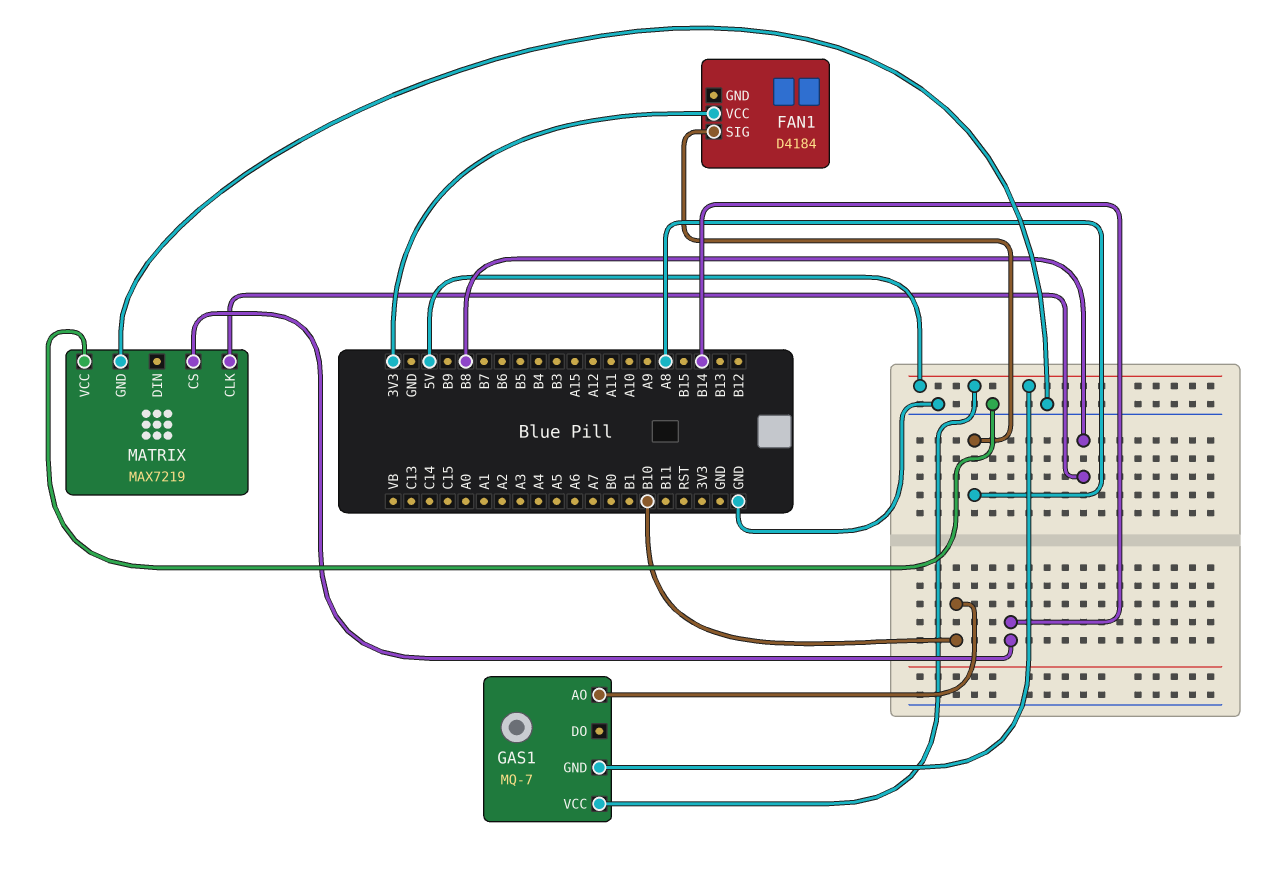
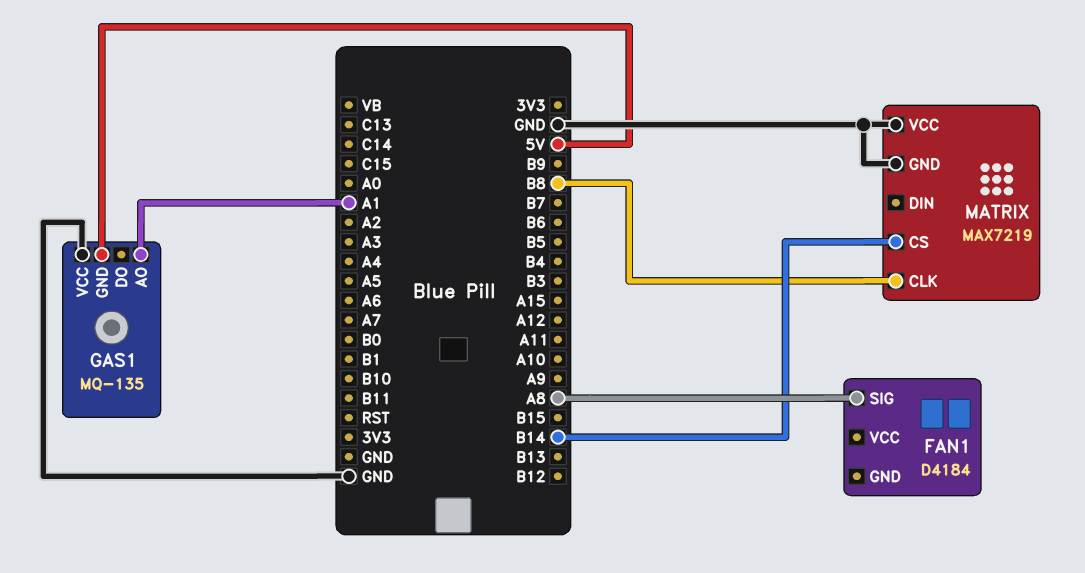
FAN1 pin VCC: 3V3 -> none
GAS1: MQ-7 -> MQ-135
GAS1 pin AO: B10 -> A1
GAS1 pin VCC: 5V -> GND

